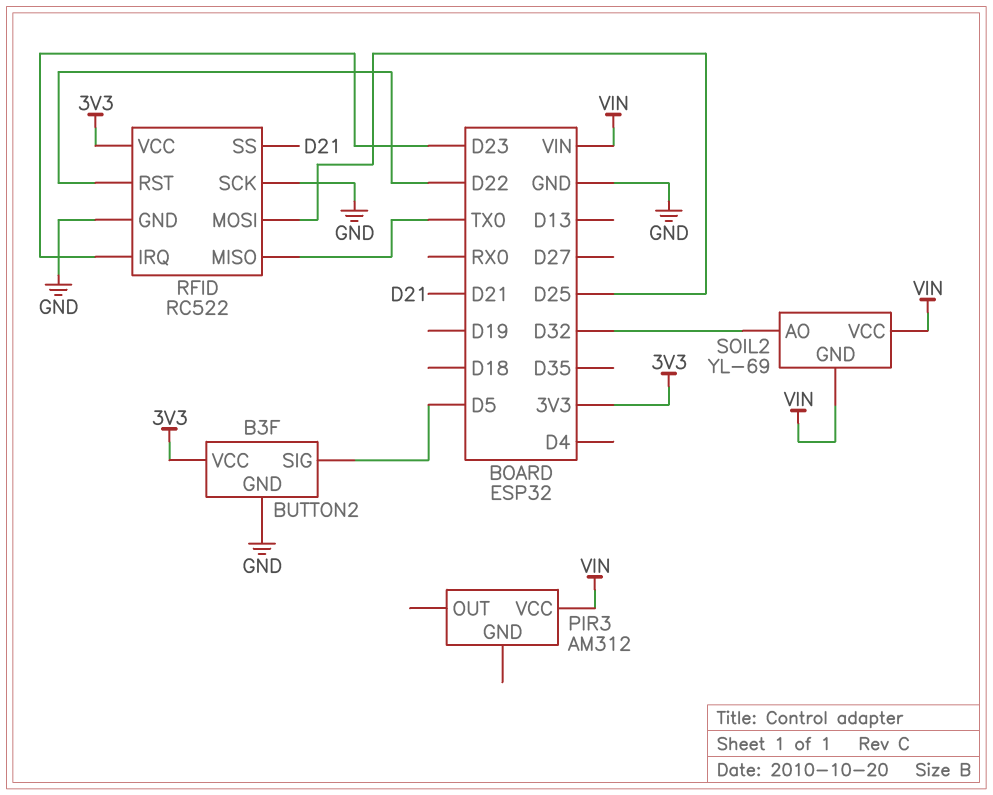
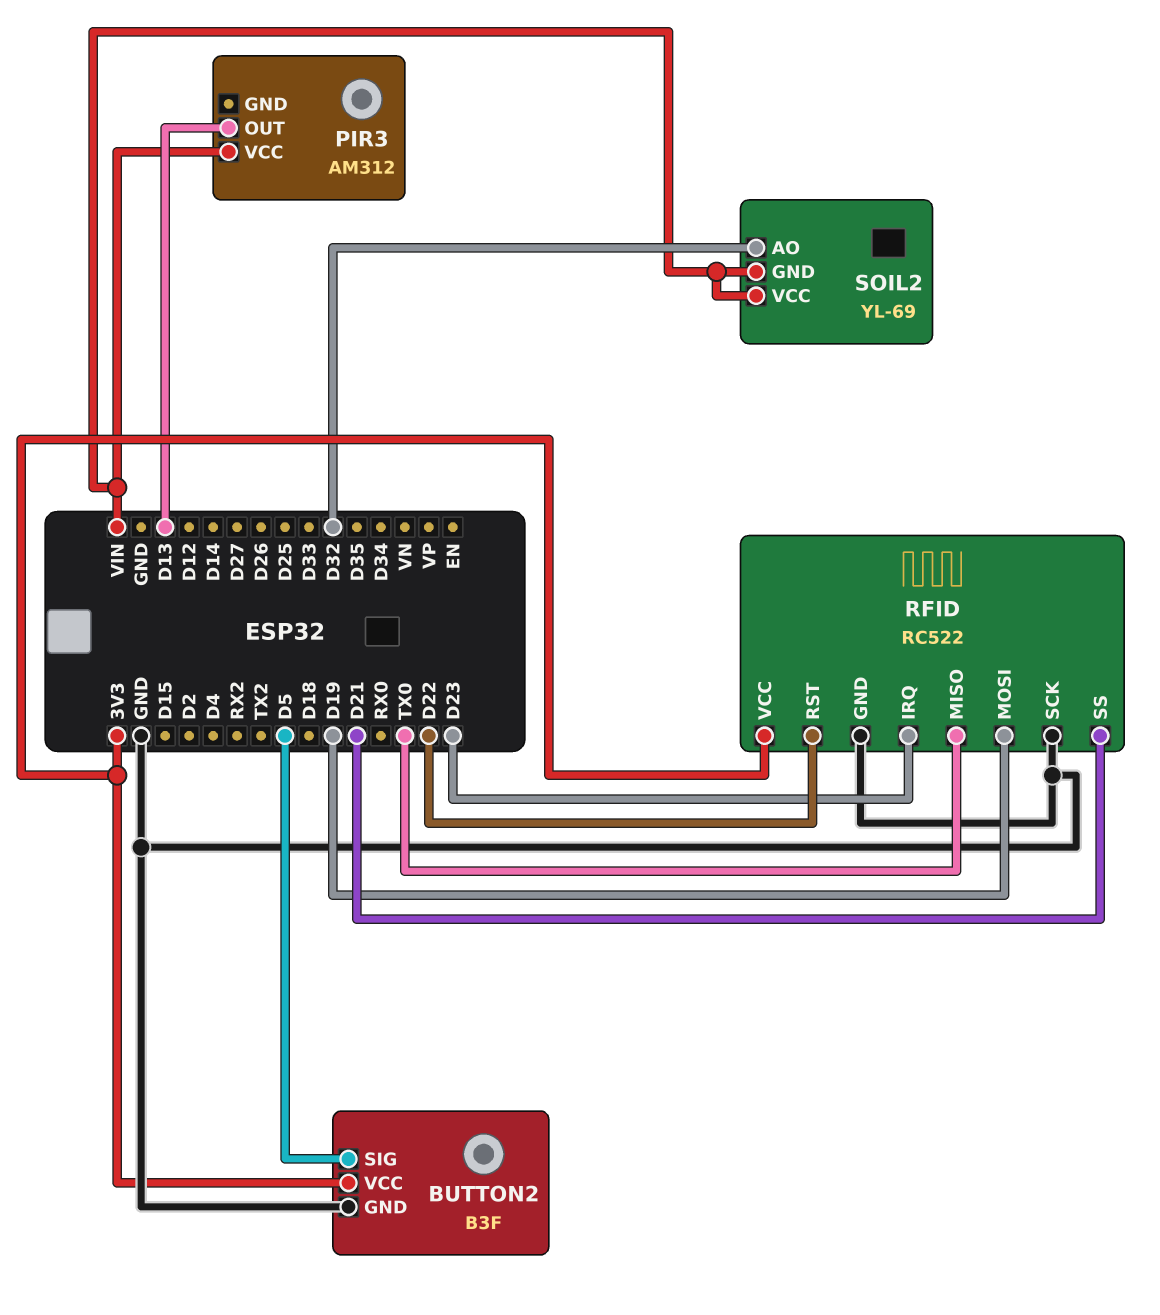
PIR3 pin OUT: none -> D13
RFID pin MOSI: D25 -> D19

